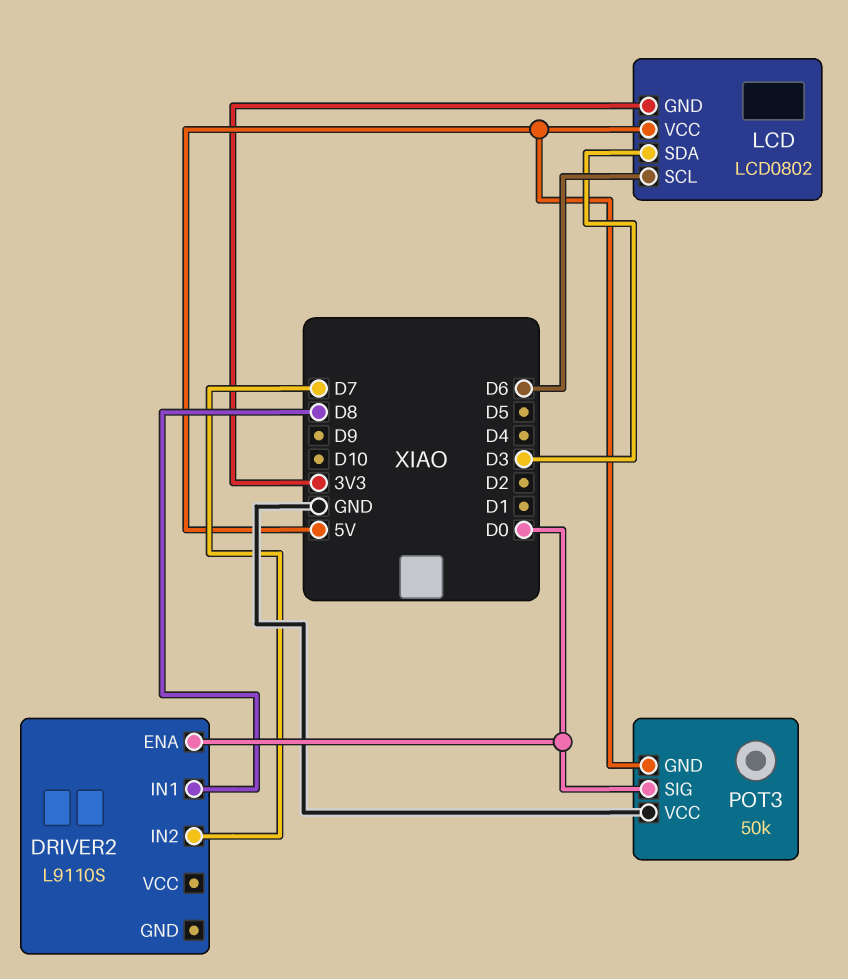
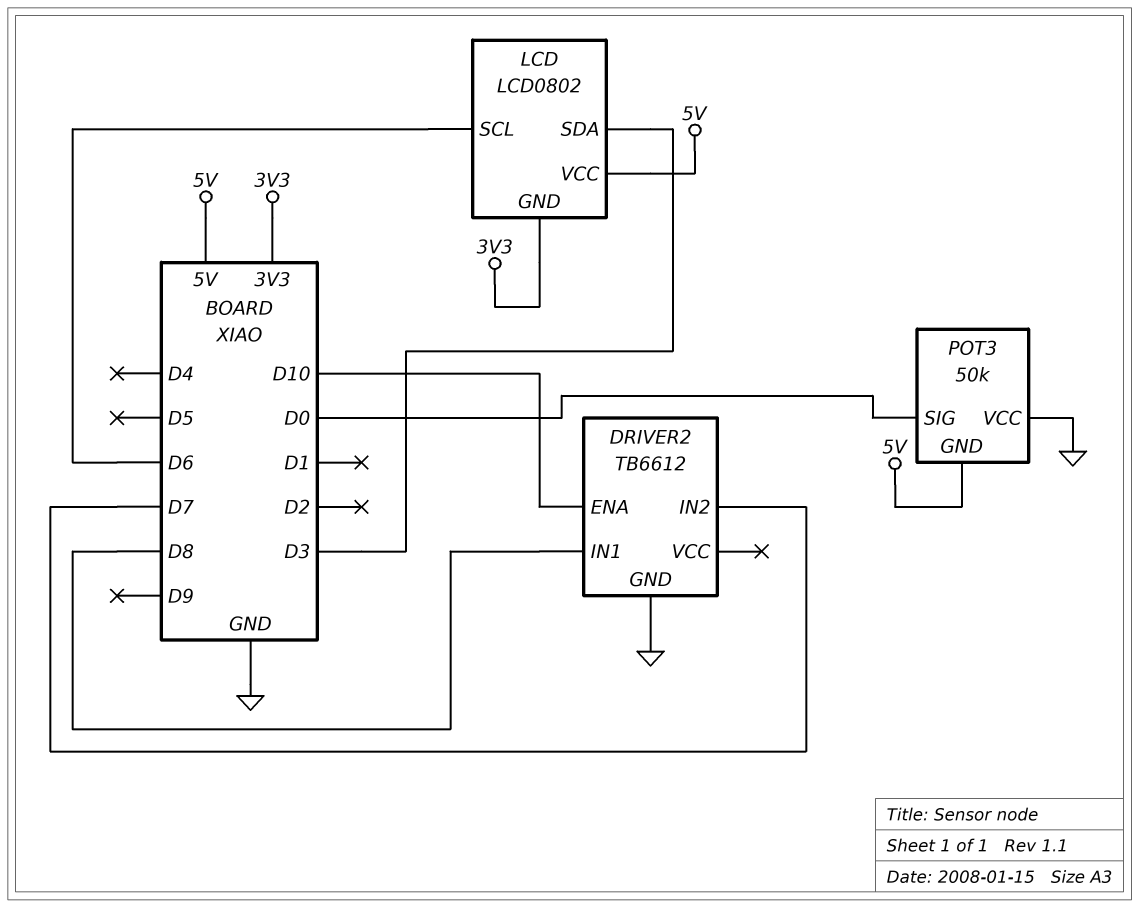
DRIVER2: L9110S -> TB6612
DRIVER2 pin ENA: D0 -> D10
DRIVER2 pin GND: none -> GND

